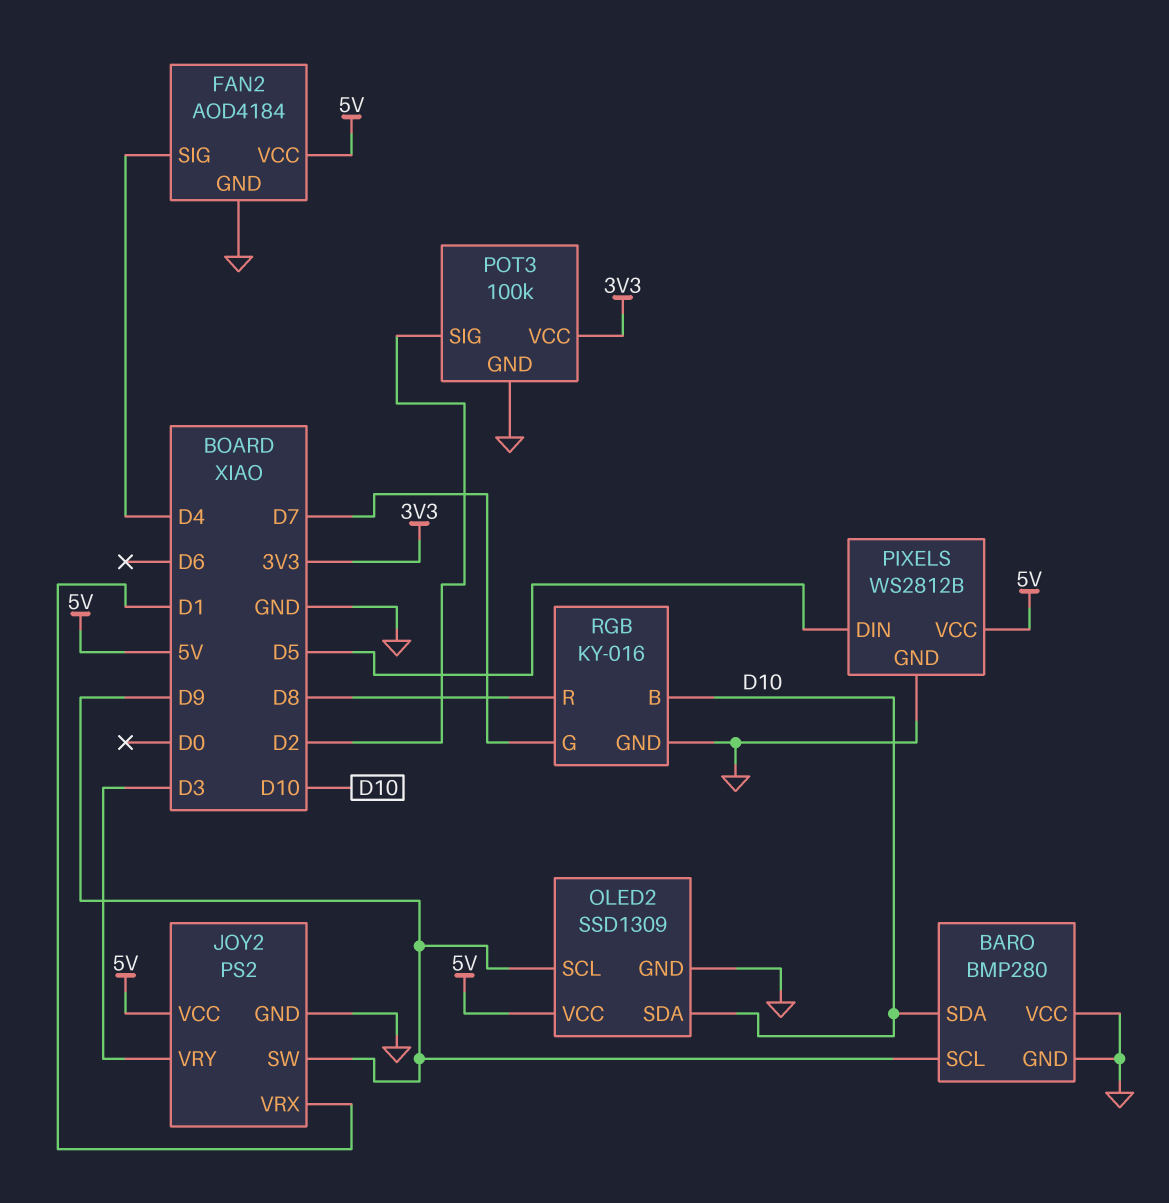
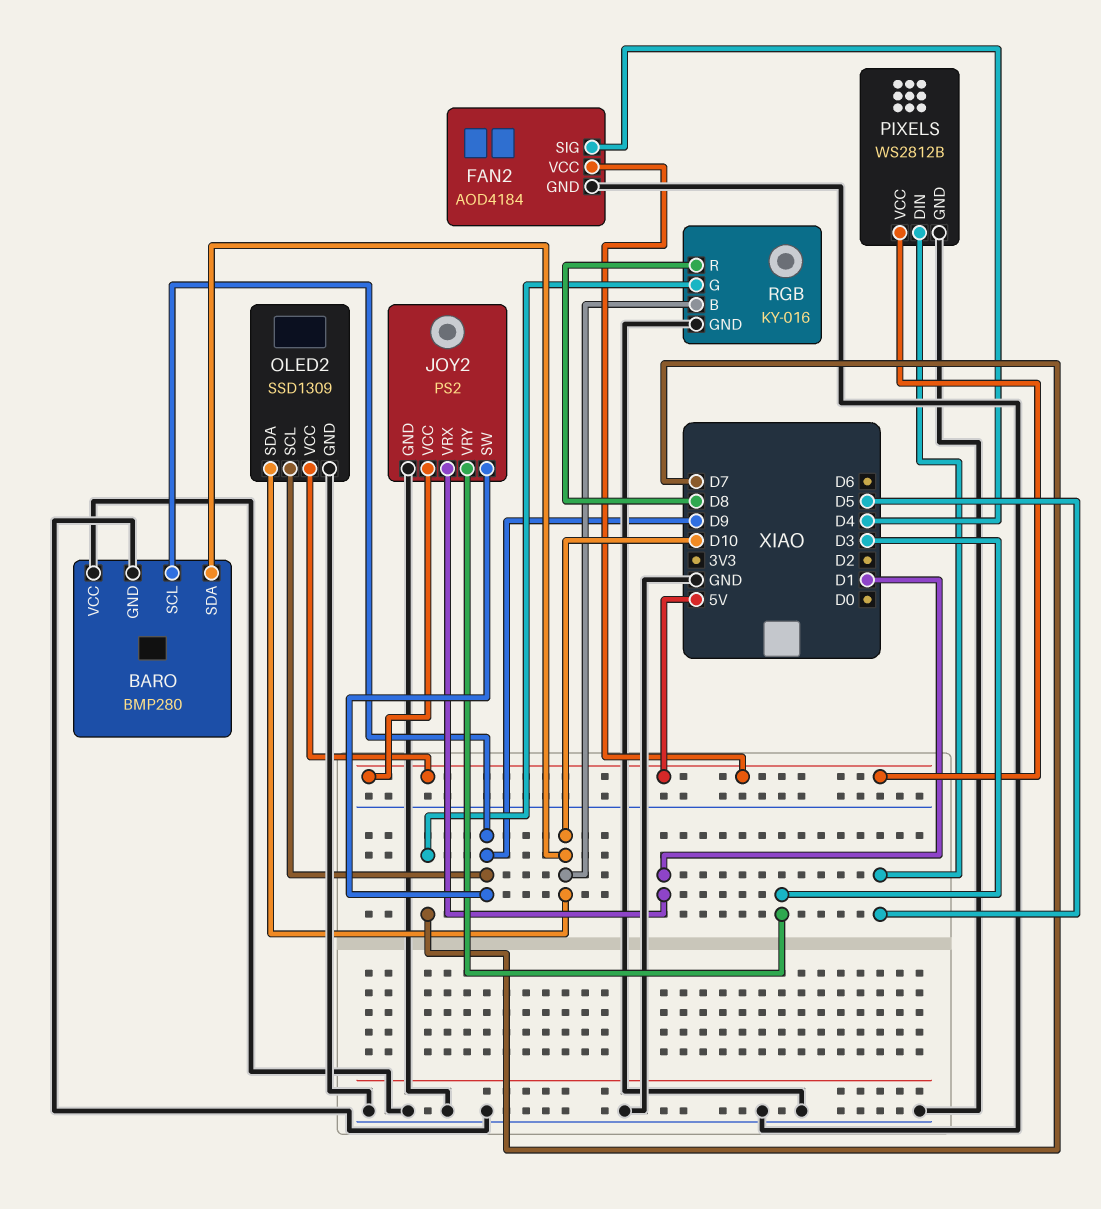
POT3: 100k -> none
POT3 pin GND: GND -> none
POT3 pin SIG: D2 -> none
POT3 pin VCC: 3V3 -> none

